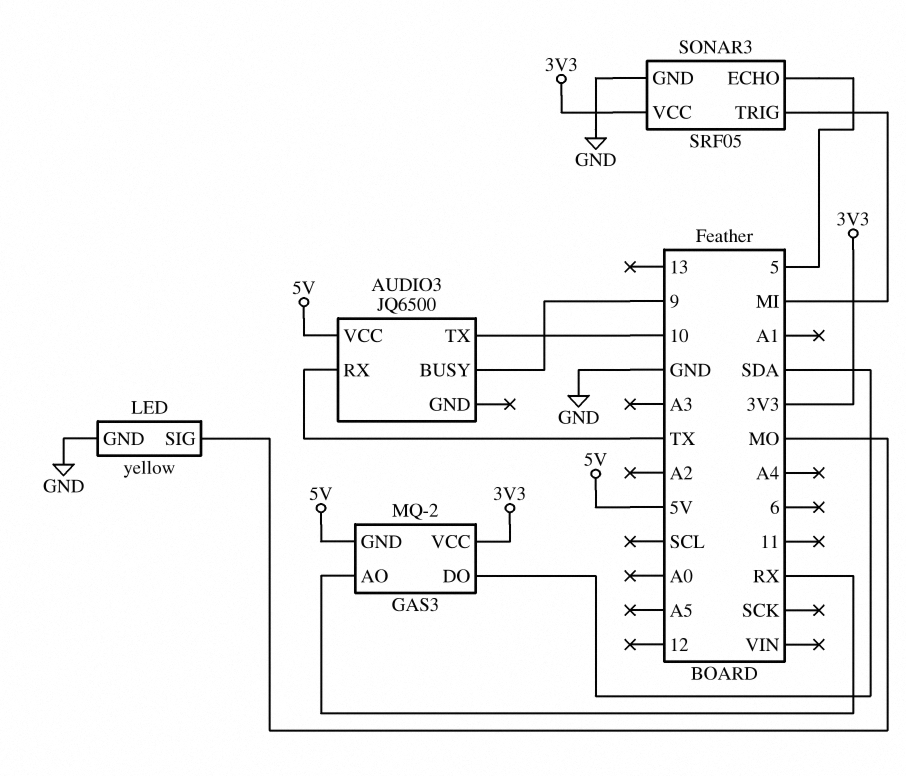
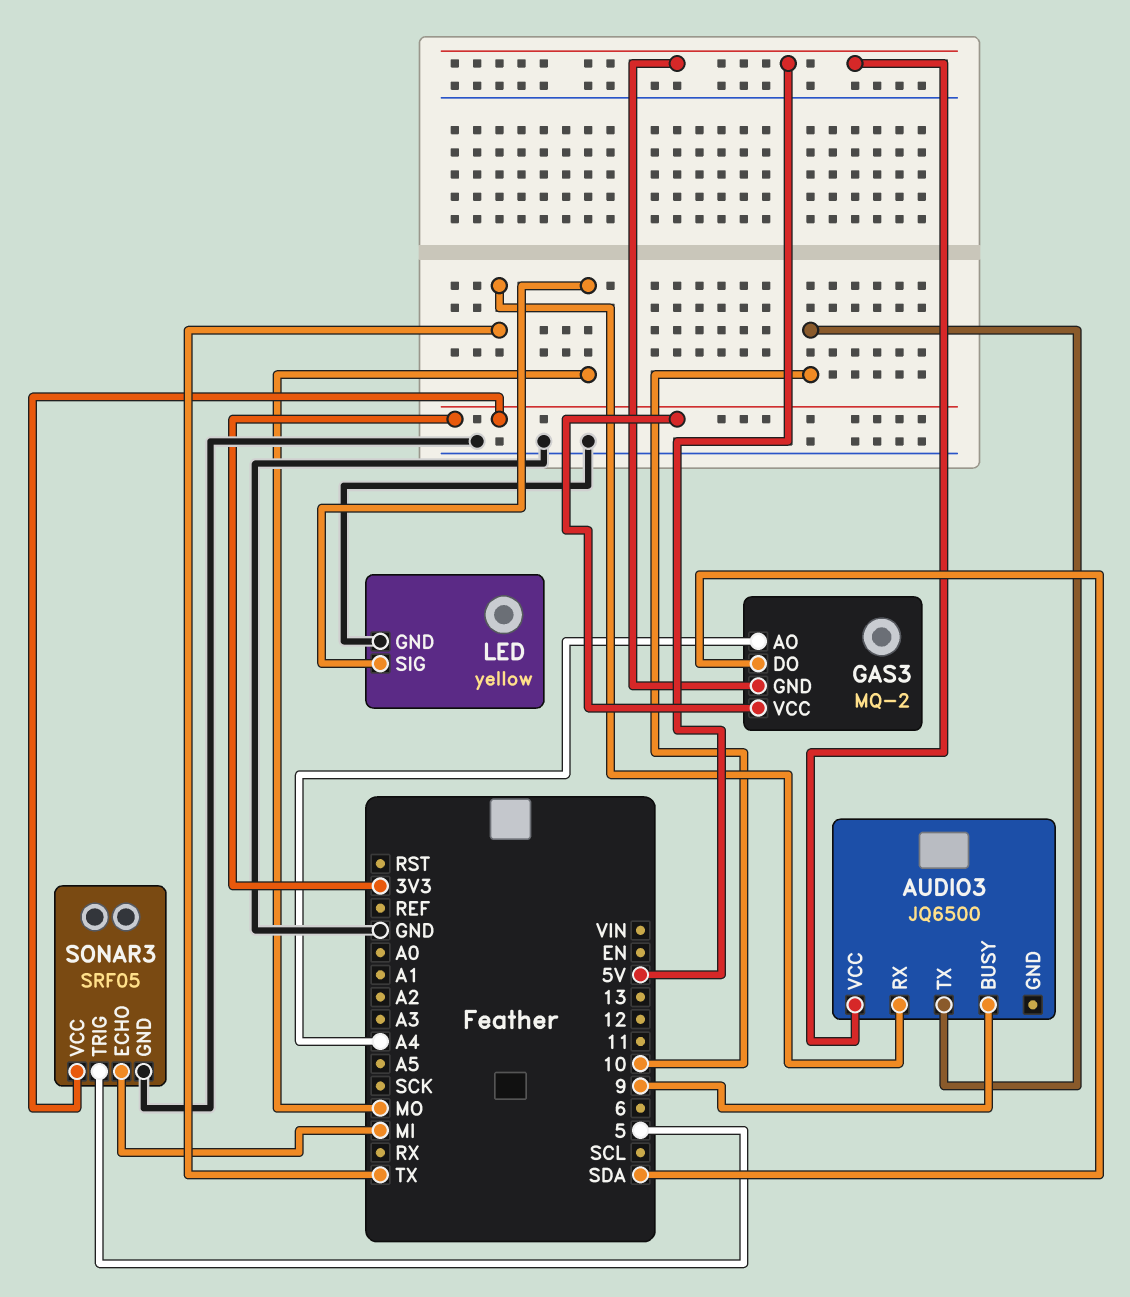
GAS3 pin AO: RX -> A4
SONAR3 pin ECHO: 5 -> MI
SONAR3 pin TRIG: MI -> 5

